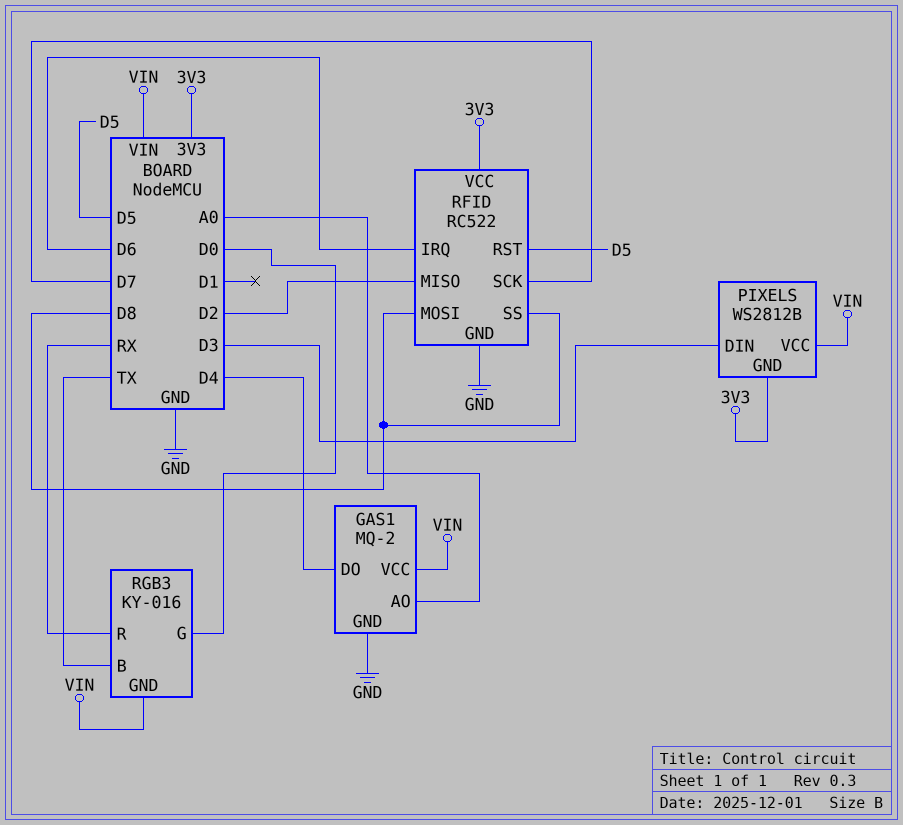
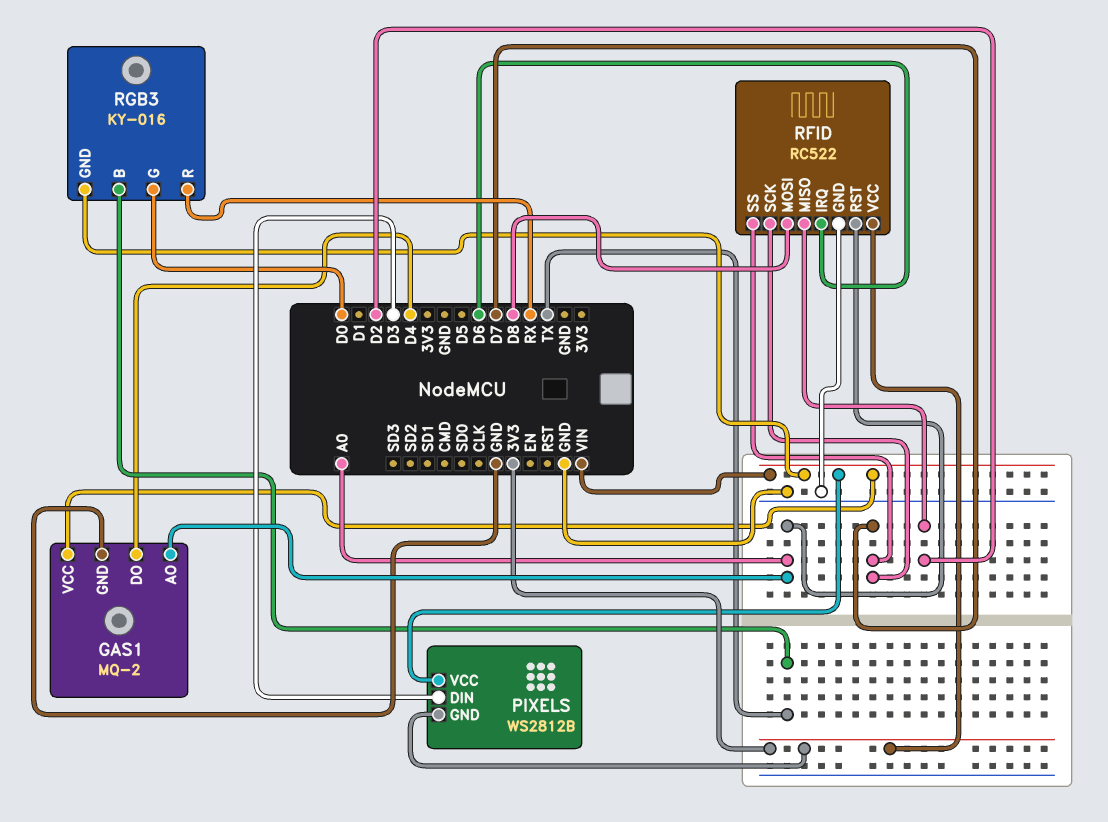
RFID pin RST: D5 -> A0
RFID pin SS: D8 -> D7

